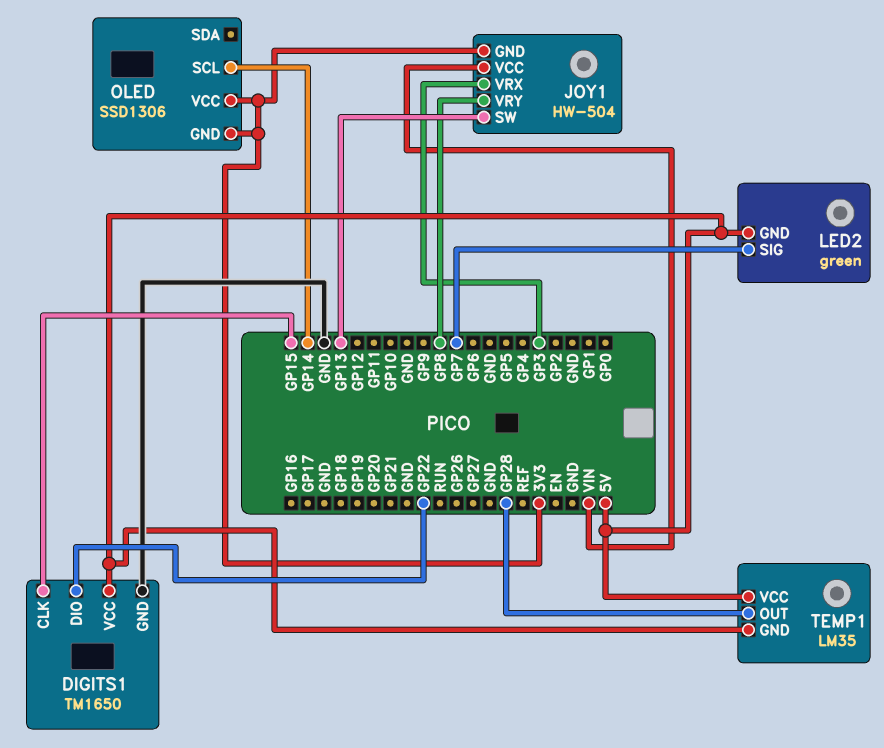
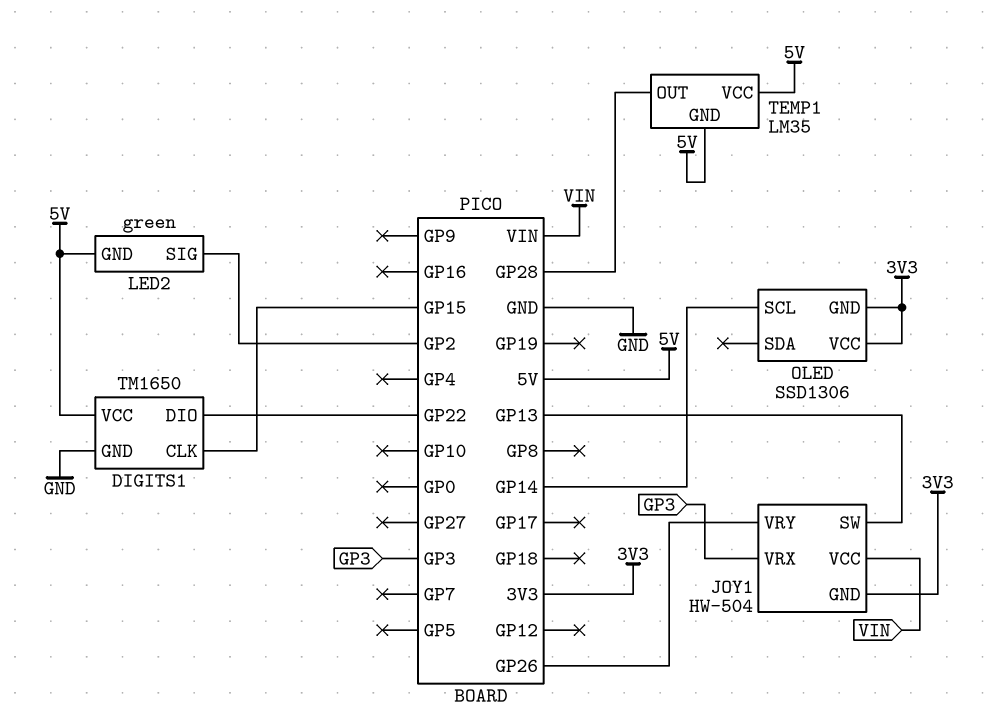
JOY1 pin VRY: GP8 -> GP26
LED2 pin SIG: GP7 -> GP2

